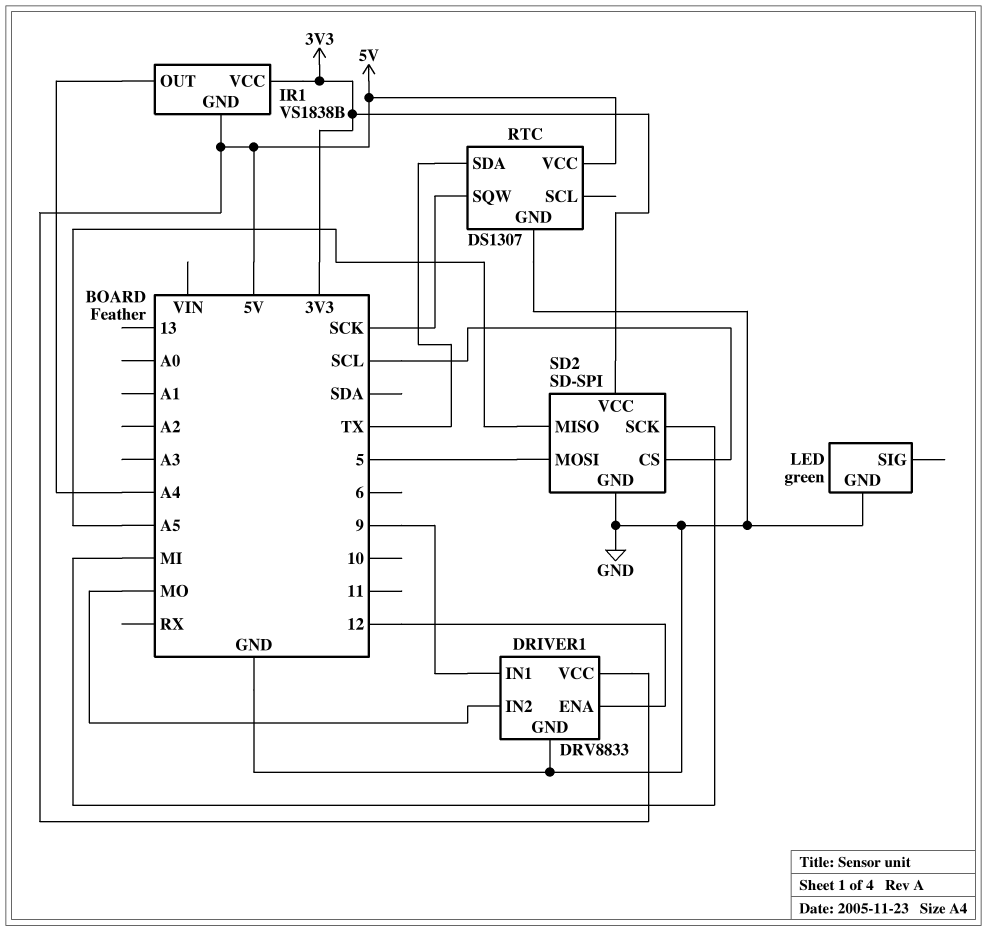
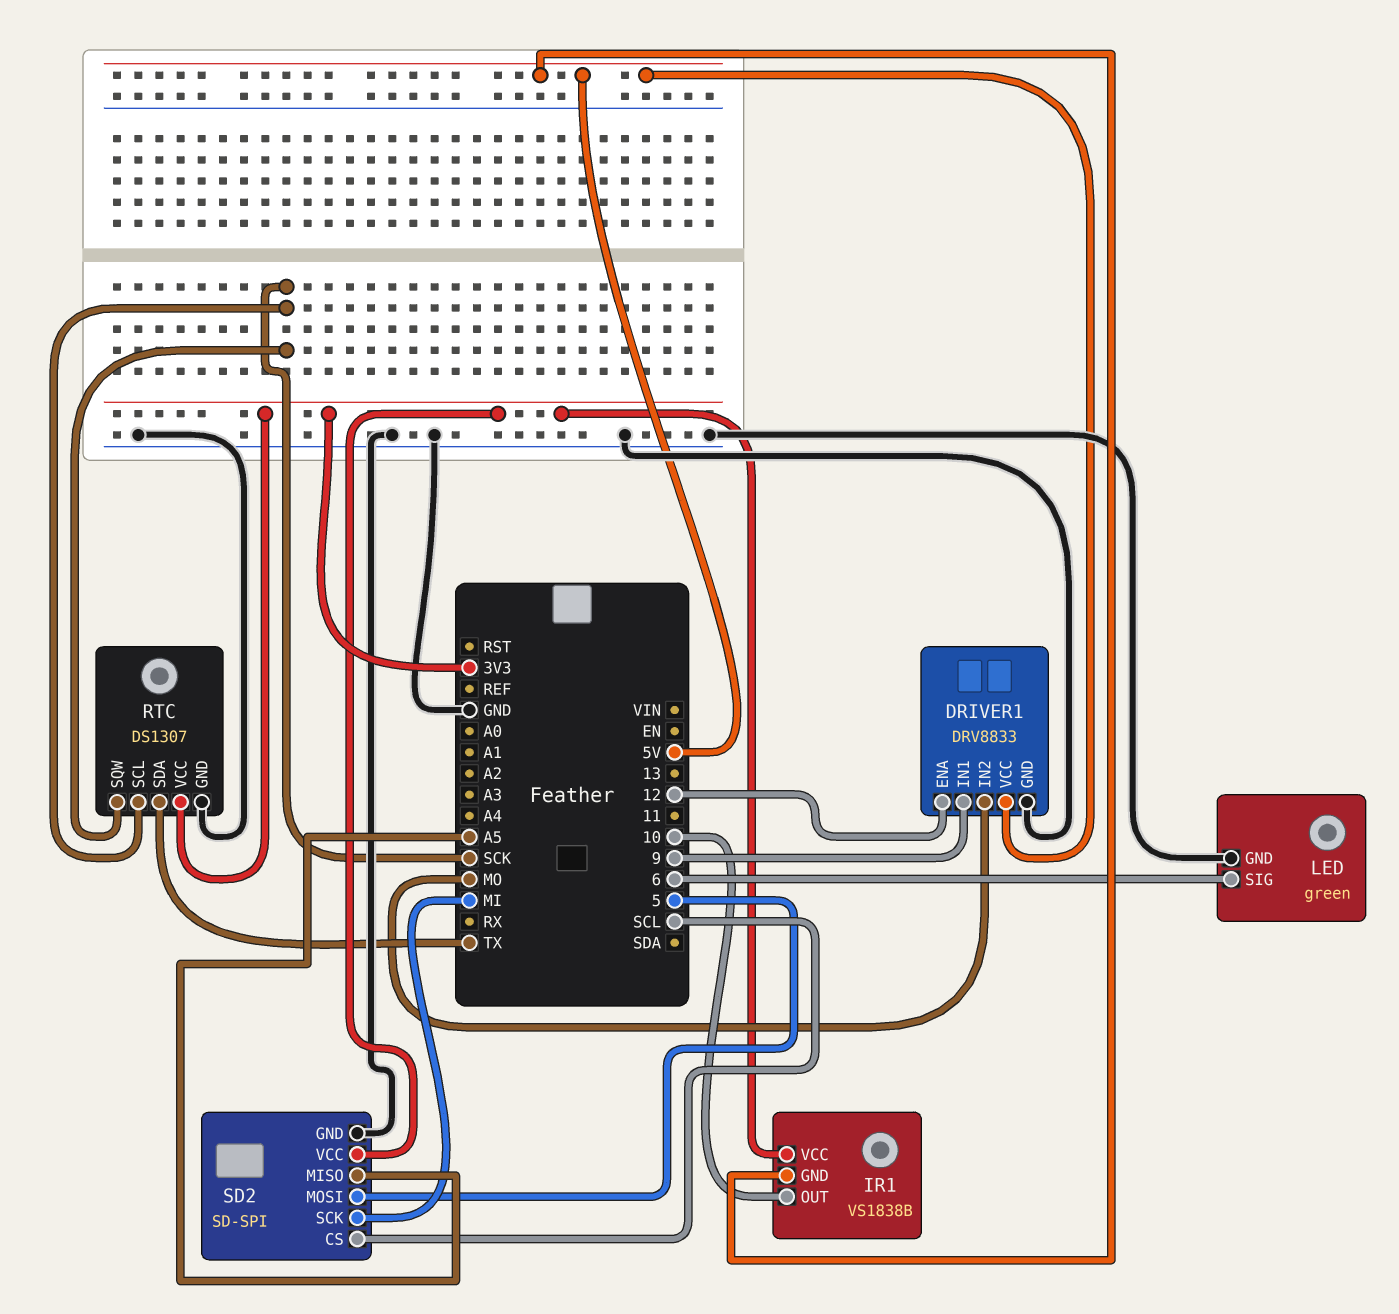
IR1 pin OUT: A4 -> 10
LED pin SIG: none -> 6
RTC pin SCL: none -> SCK
RTC pin VCC: 5V -> 3V3

